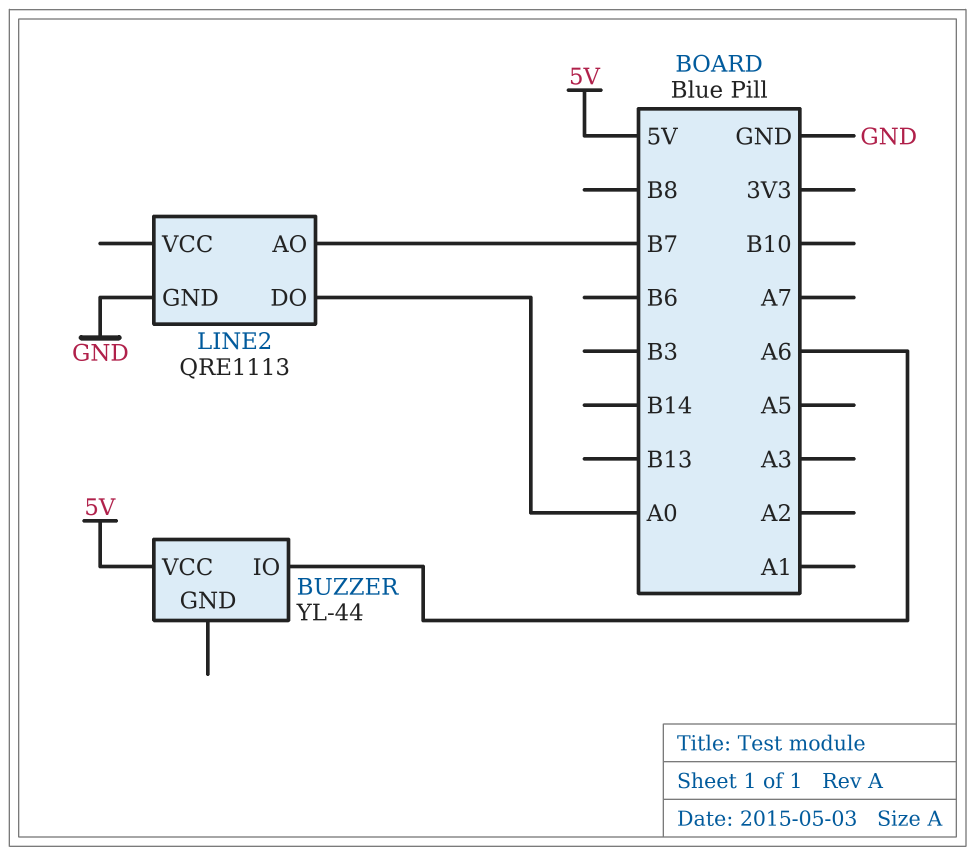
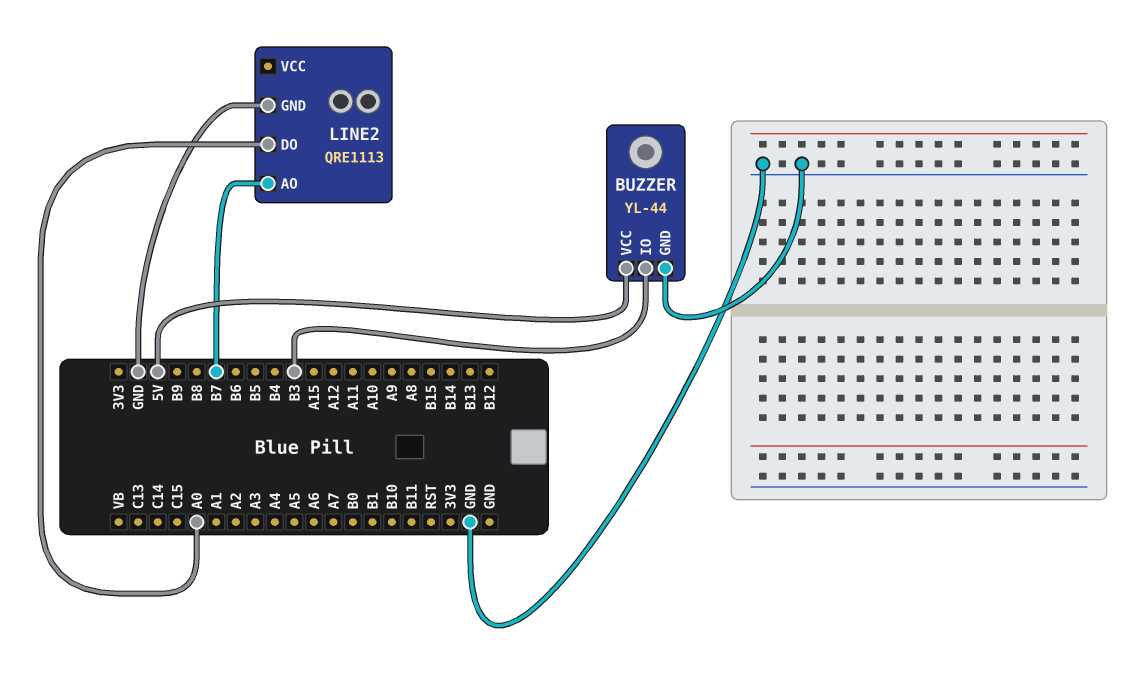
BUZZER pin GND: none -> GND
BUZZER pin IO: A6 -> B3

